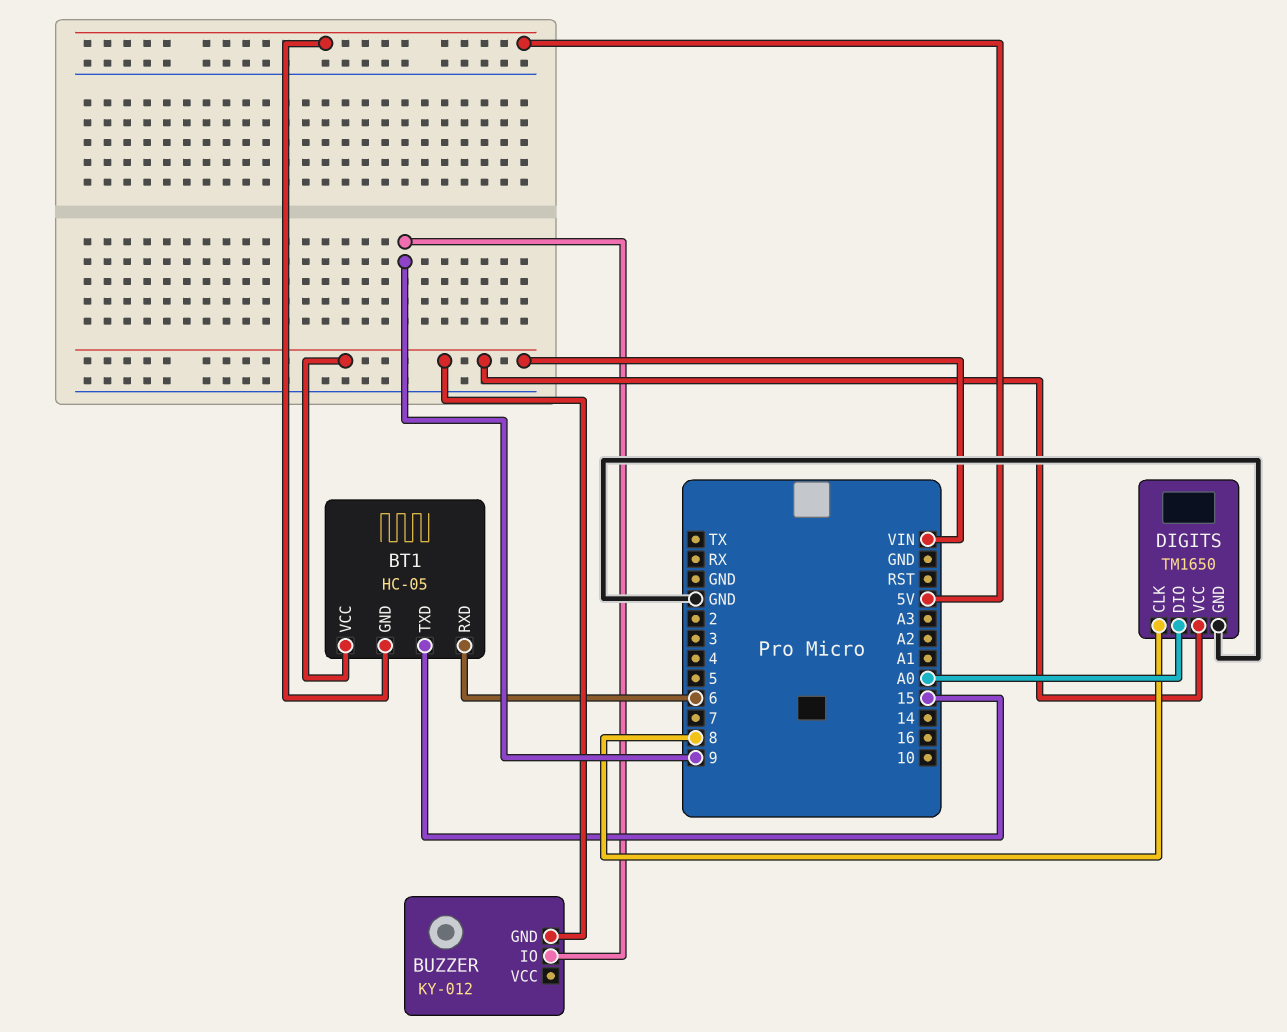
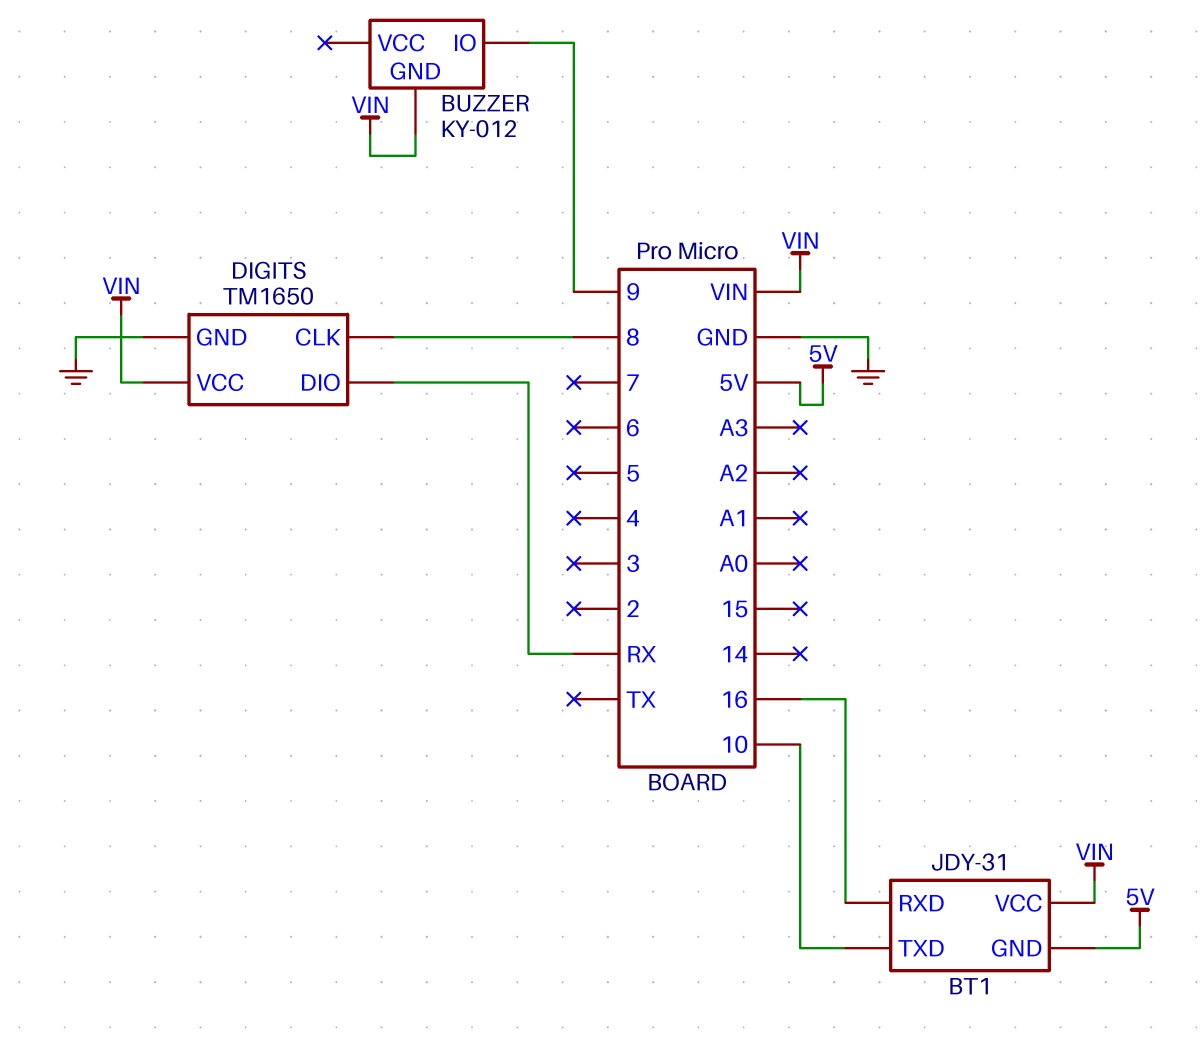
BT1: HC-05 -> JDY-31
BT1 pin RXD: 6 -> 16
BT1 pin TXD: 15 -> 10
DIGITS pin DIO: A0 -> RX

